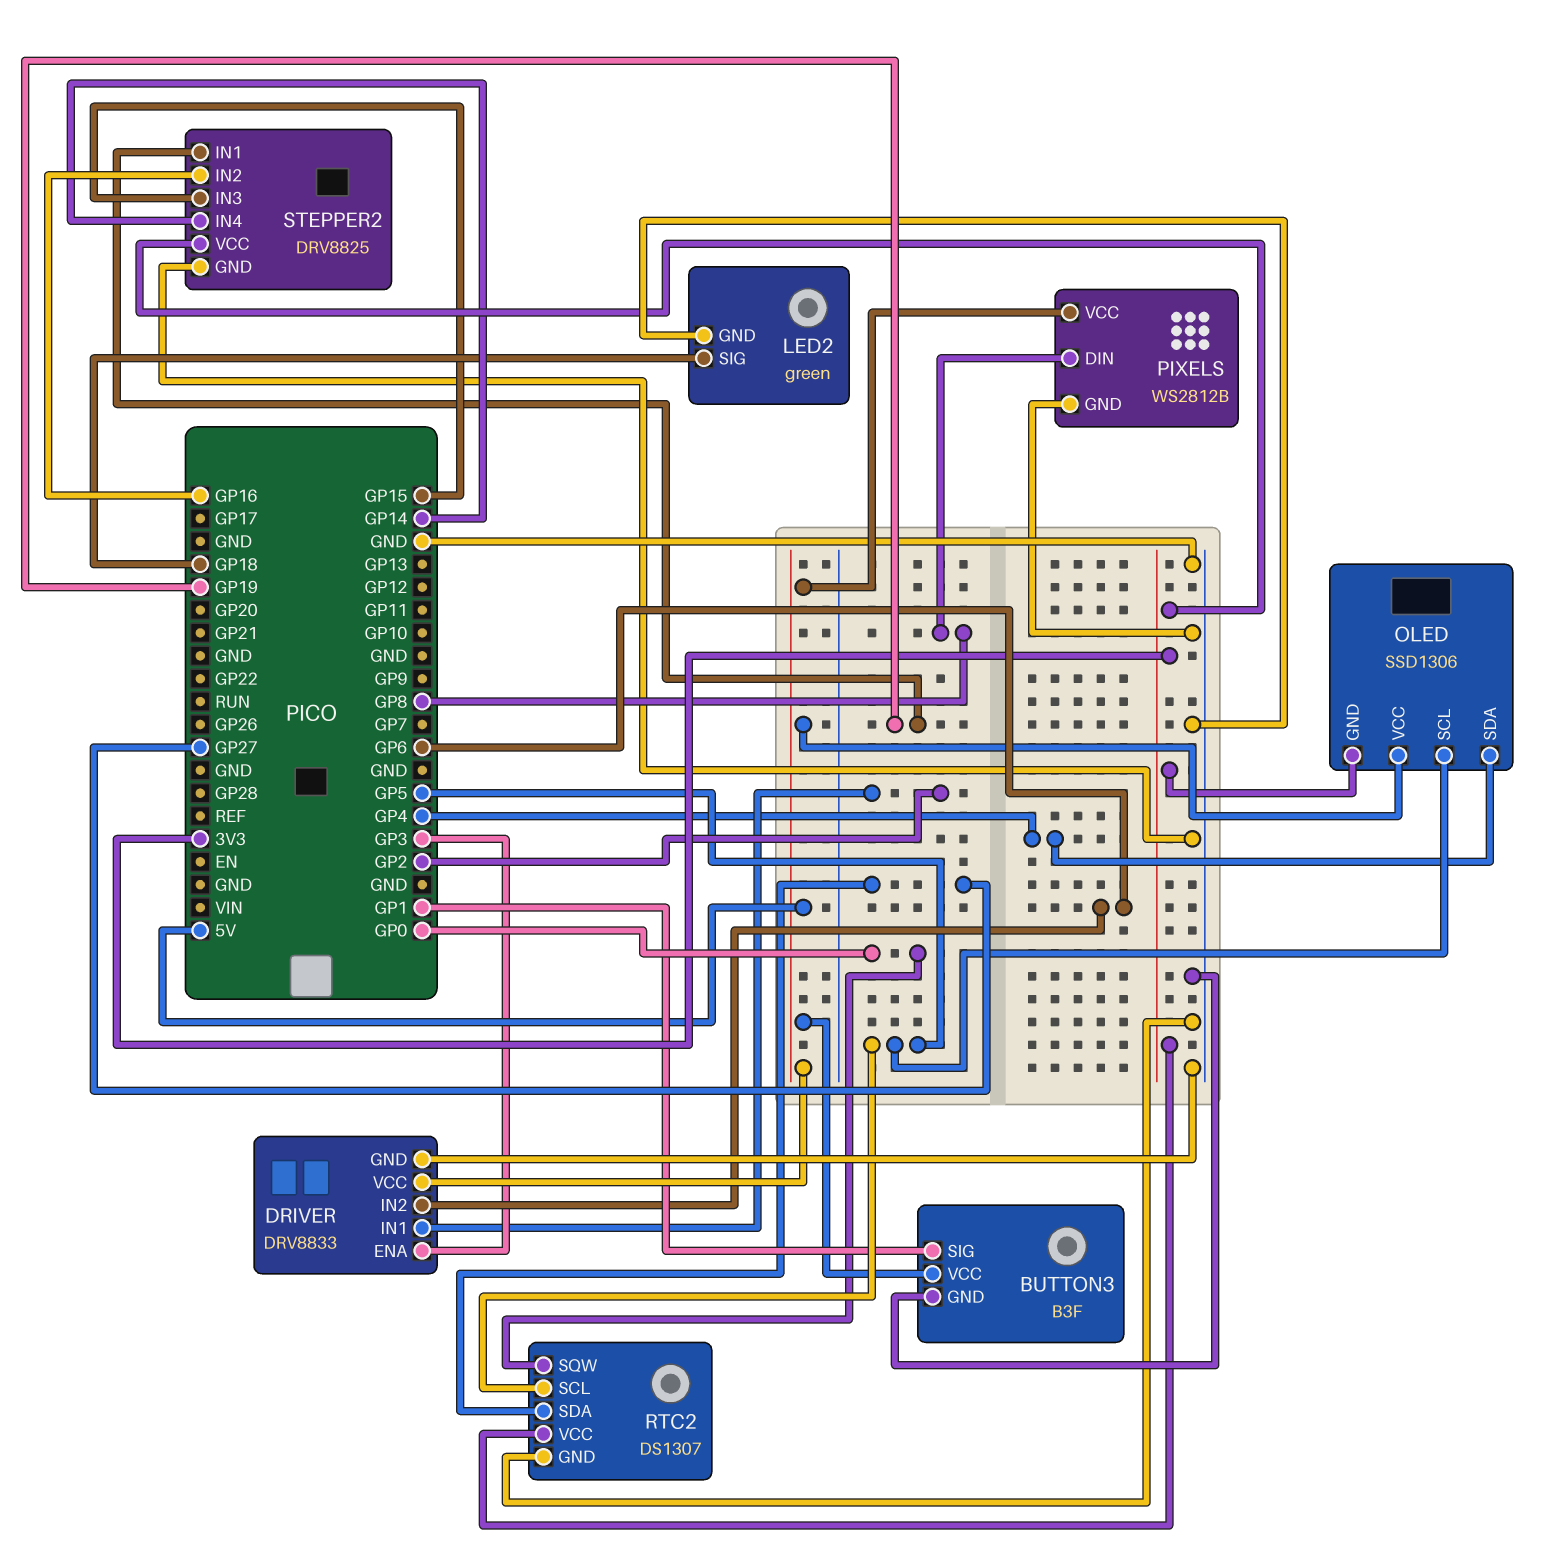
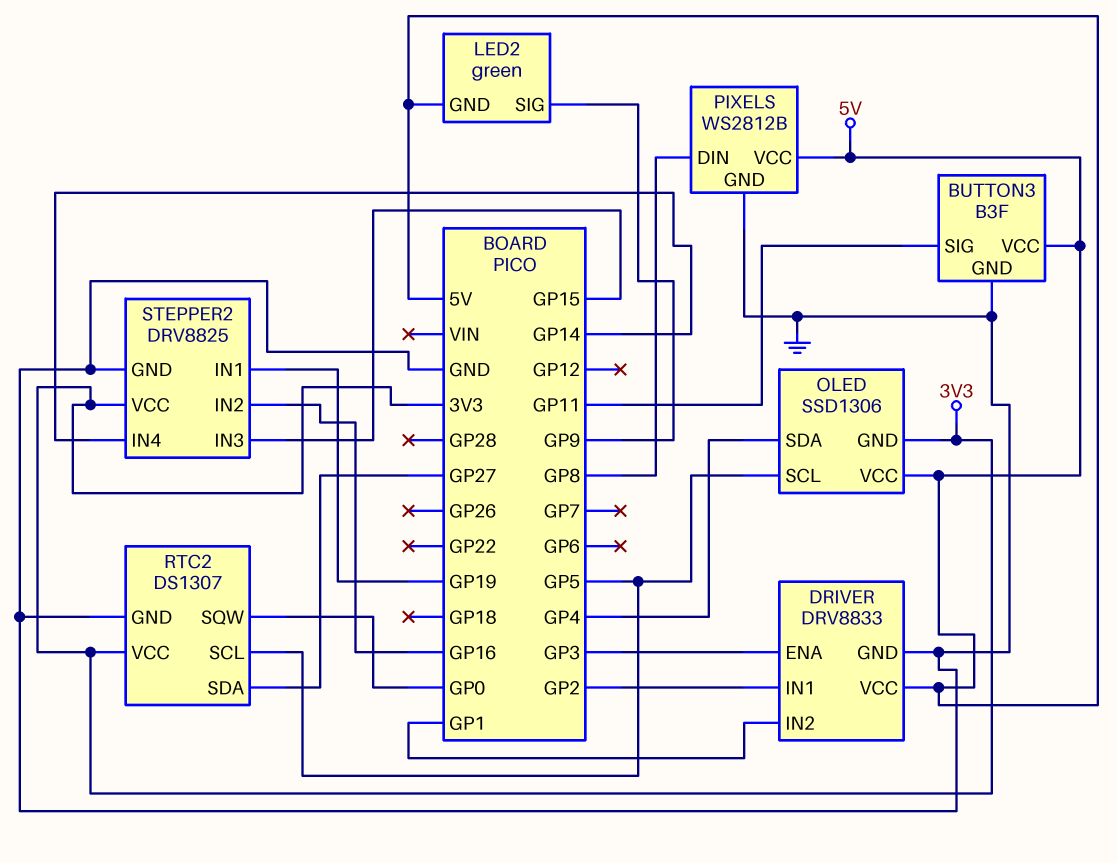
BUTTON3 pin SIG: GP1 -> GP11
DRIVER pin IN2: GP6 -> GP1
LED2 pin GND: GND -> 5V
LED2 pin SIG: GP18 -> GP9

